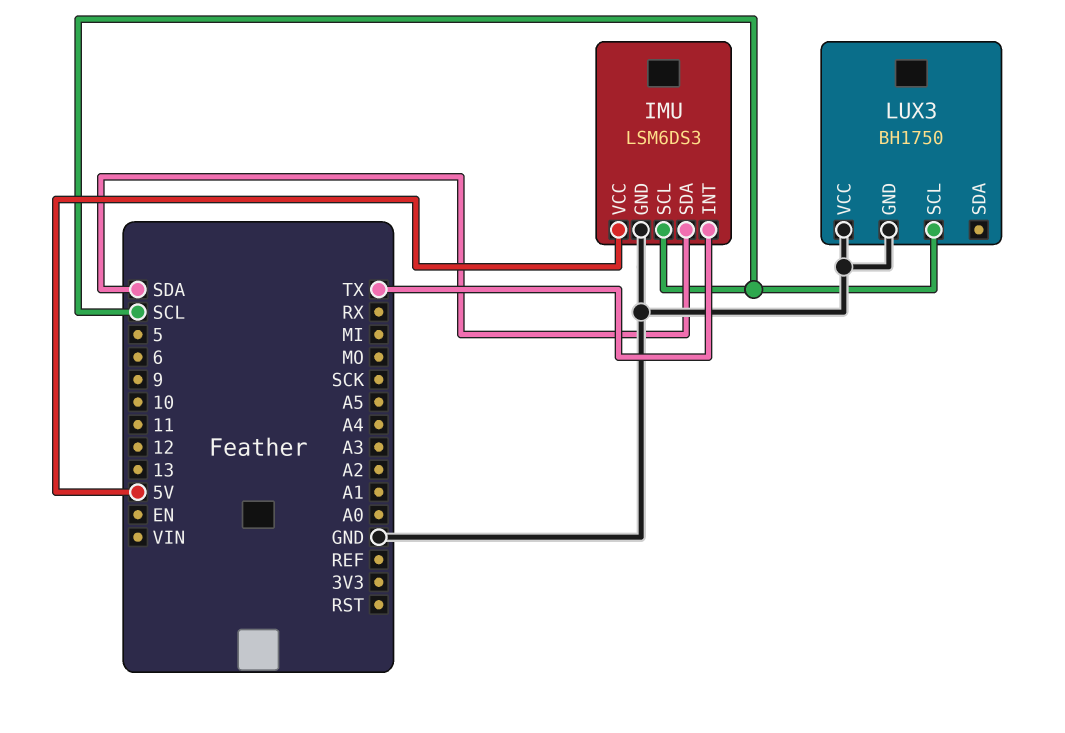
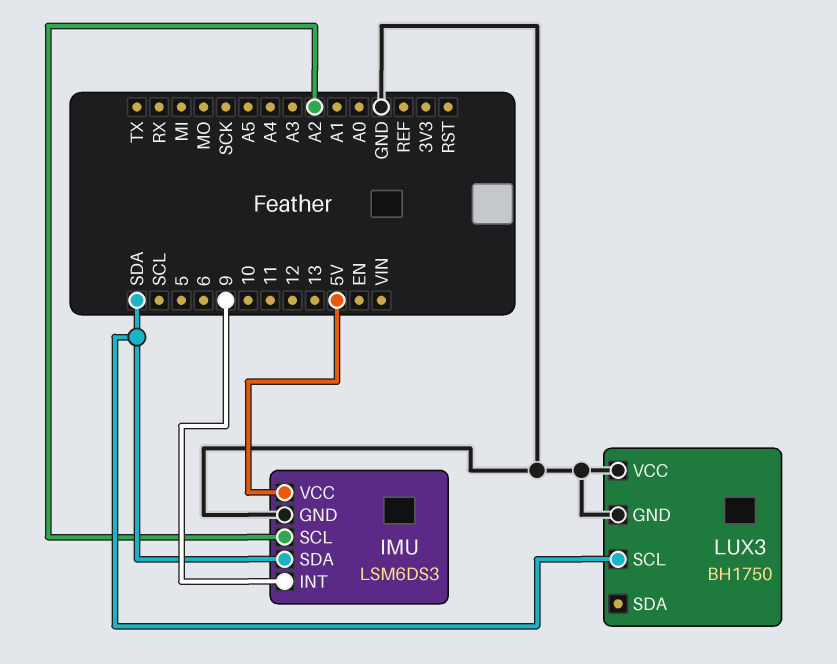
IMU pin INT: TX -> 9
IMU pin SCL: SCL -> A2
LUX3 pin SCL: SCL -> SDA

